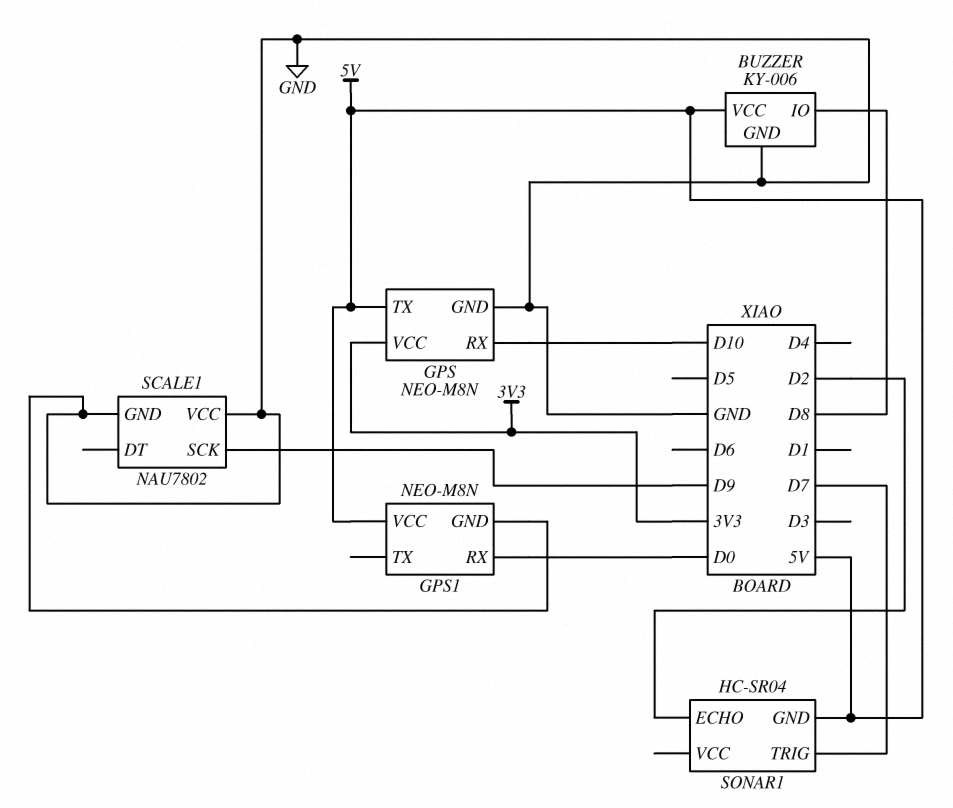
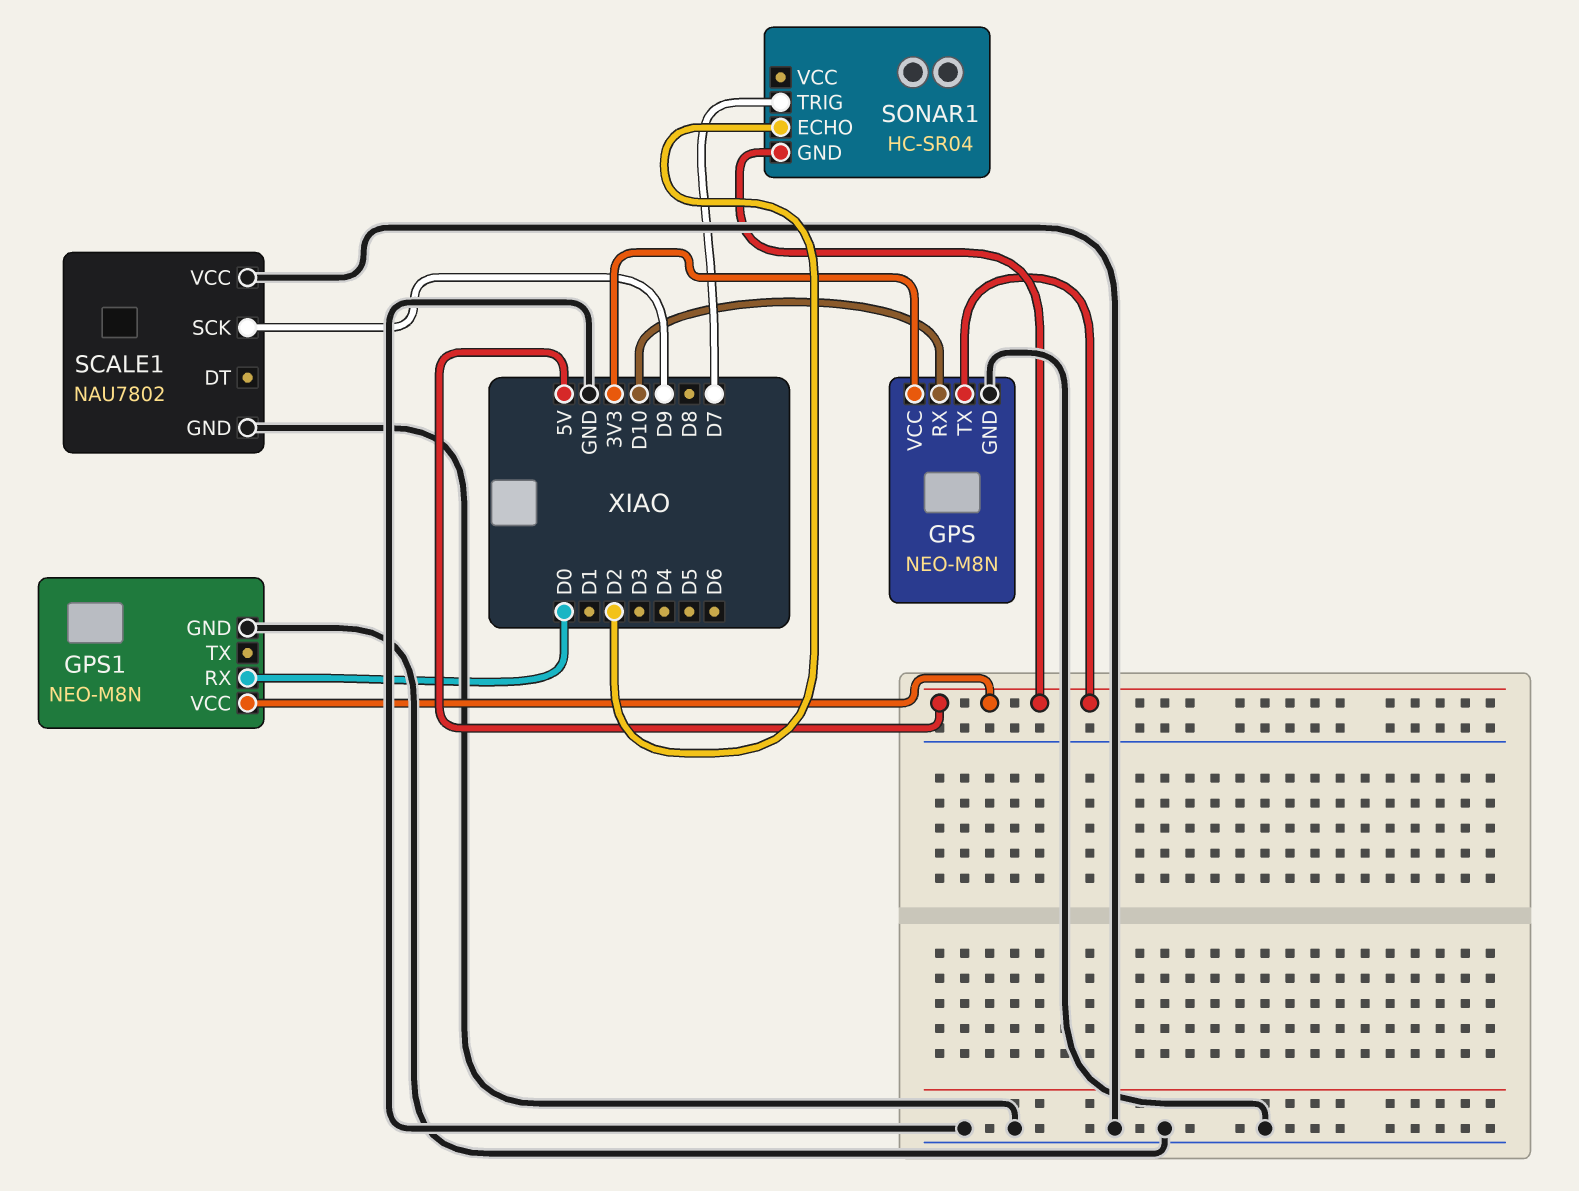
BUZZER: KY-006 -> none
BUZZER pin GND: GND -> none
BUZZER pin IO: D8 -> none
BUZZER pin VCC: 5V -> none

